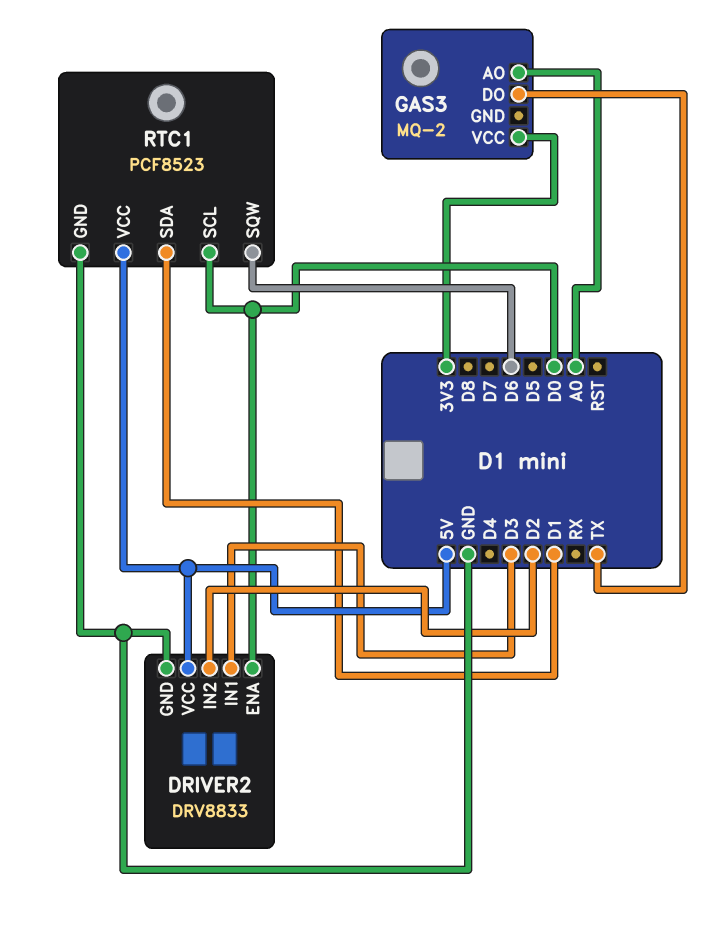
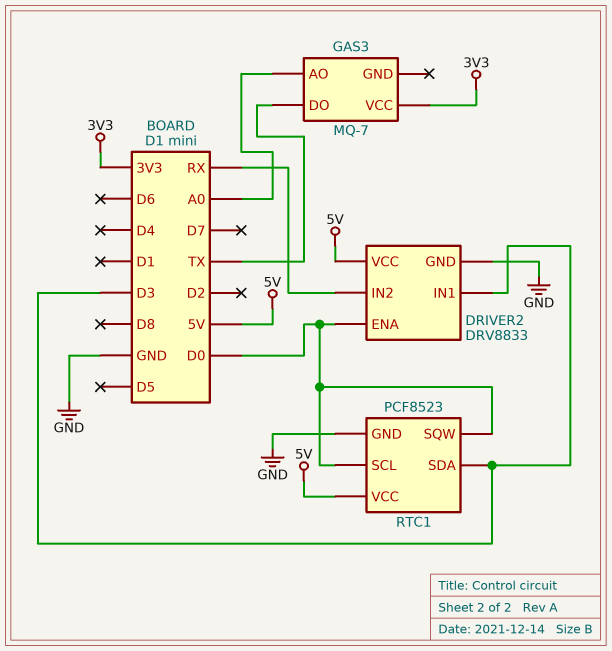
DRIVER2 pin IN2: D2 -> RX
GAS3: MQ-2 -> MQ-7
RTC1 pin SDA: D1 -> D3
RTC1 pin SQW: D6 -> D0

